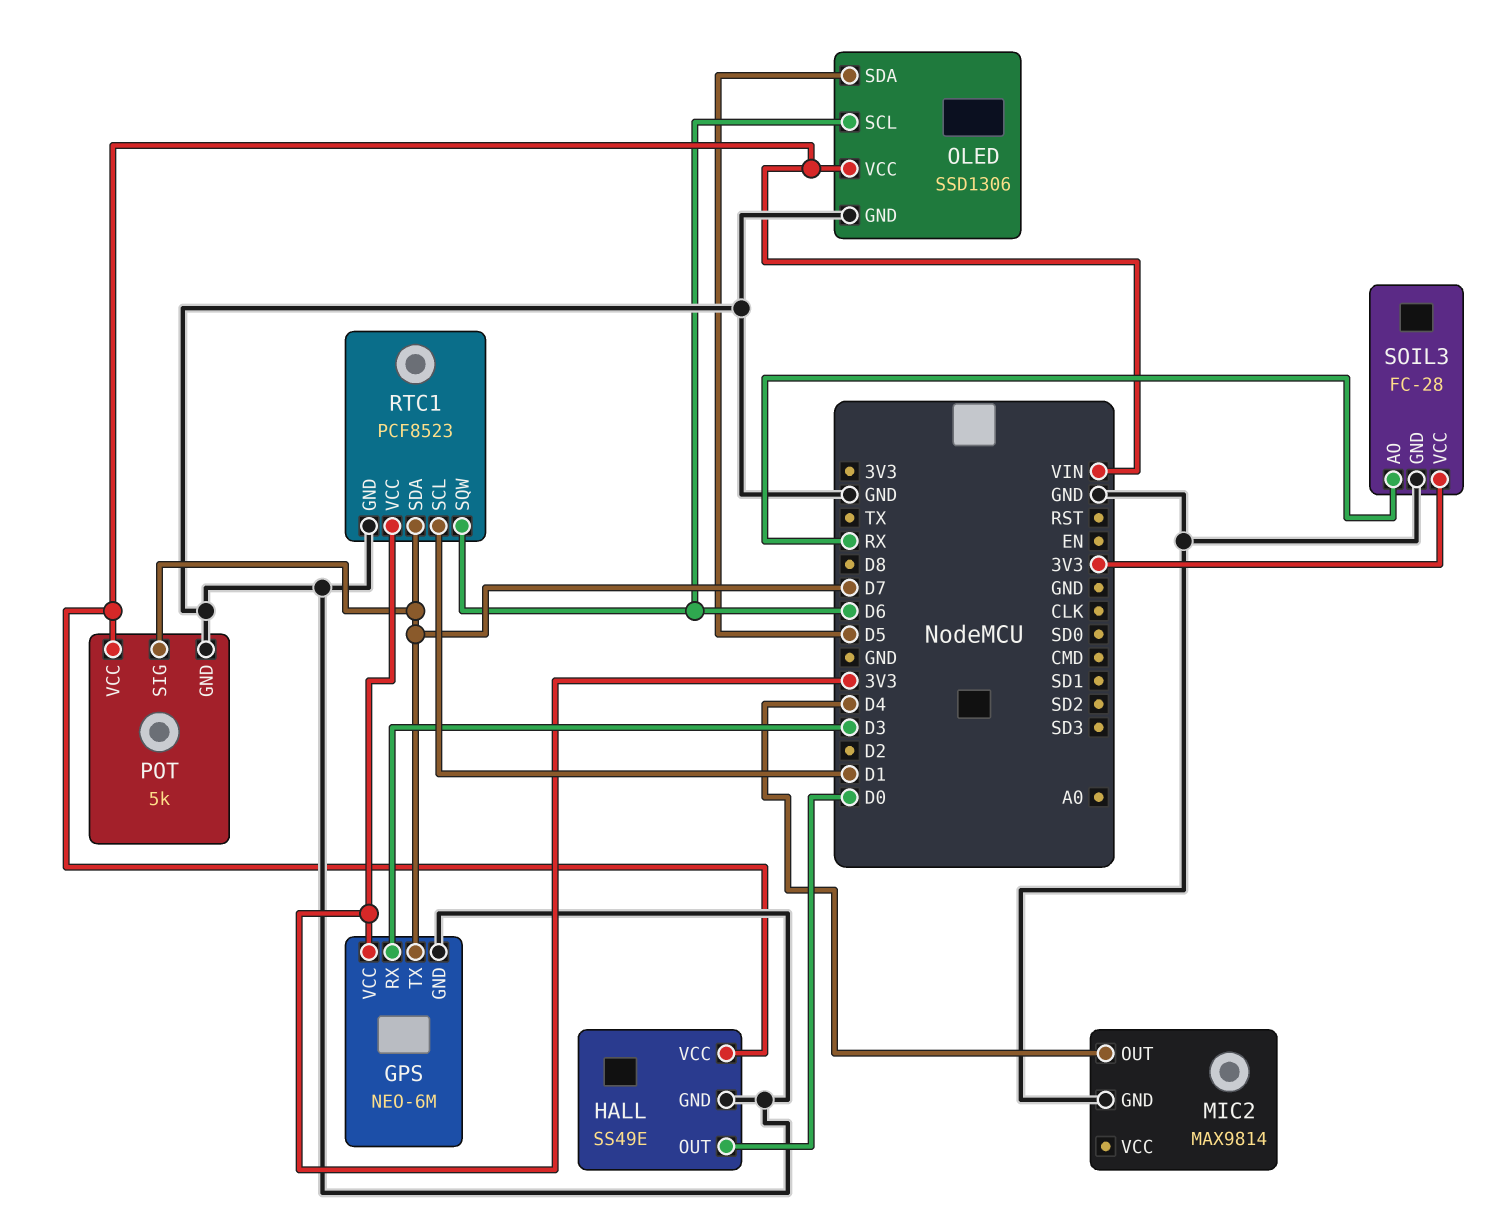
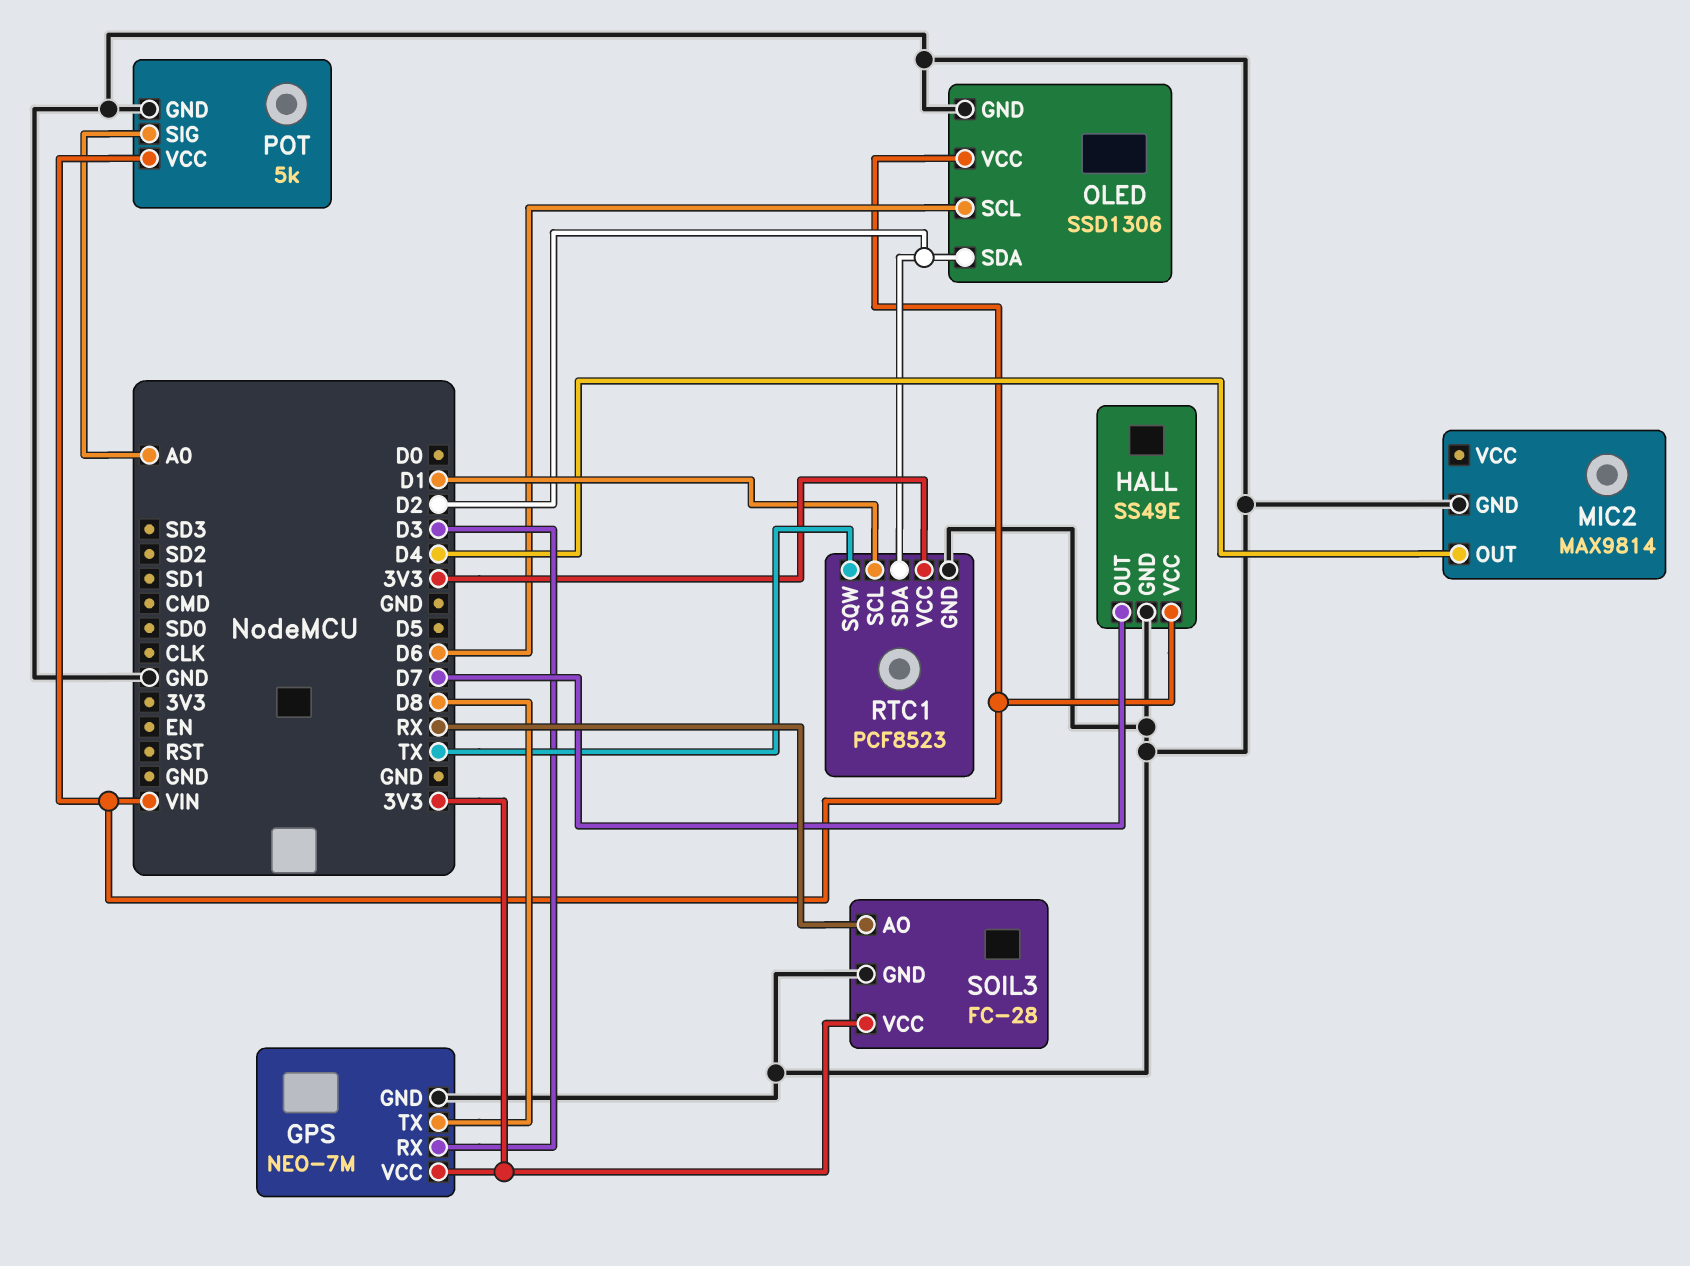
GPS: NEO-6M -> NEO-7M
GPS pin TX: D7 -> D8
HALL pin OUT: D0 -> D7
OLED pin SDA: D5 -> D2
POT pin SIG: D7 -> A0
RTC1 pin SDA: D7 -> D2
RTC1 pin SQW: D6 -> TX

